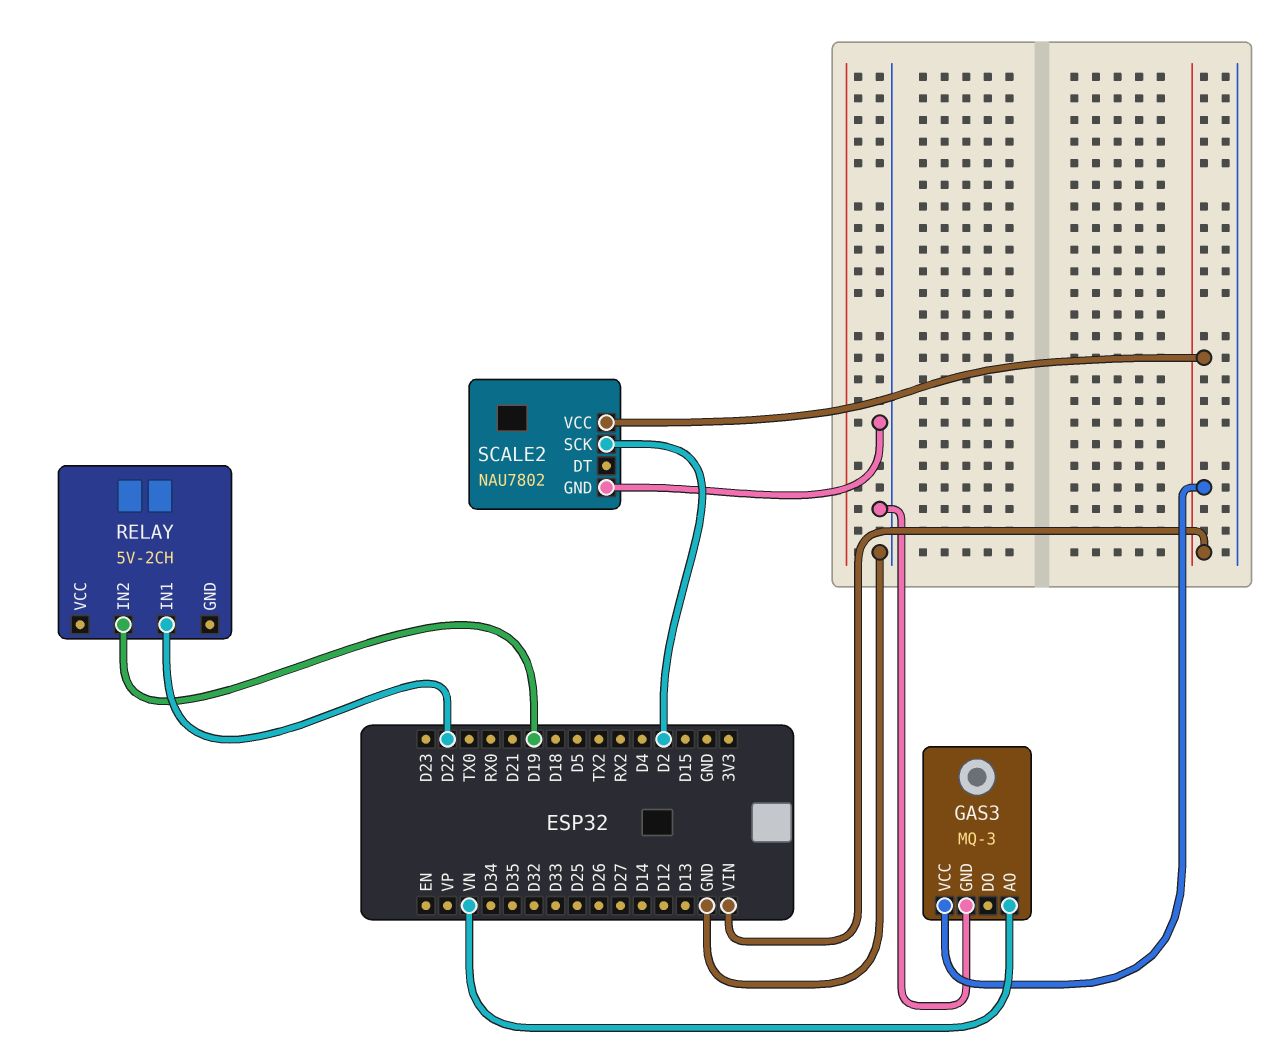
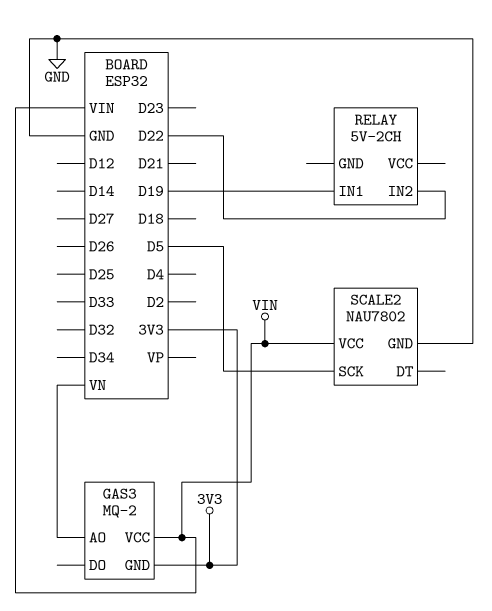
GAS3: MQ-3 -> MQ-2
GAS3 pin GND: GND -> 3V3
RELAY pin IN1: D22 -> D19
RELAY pin IN2: D19 -> D22
SCALE2 pin SCK: D2 -> D5

